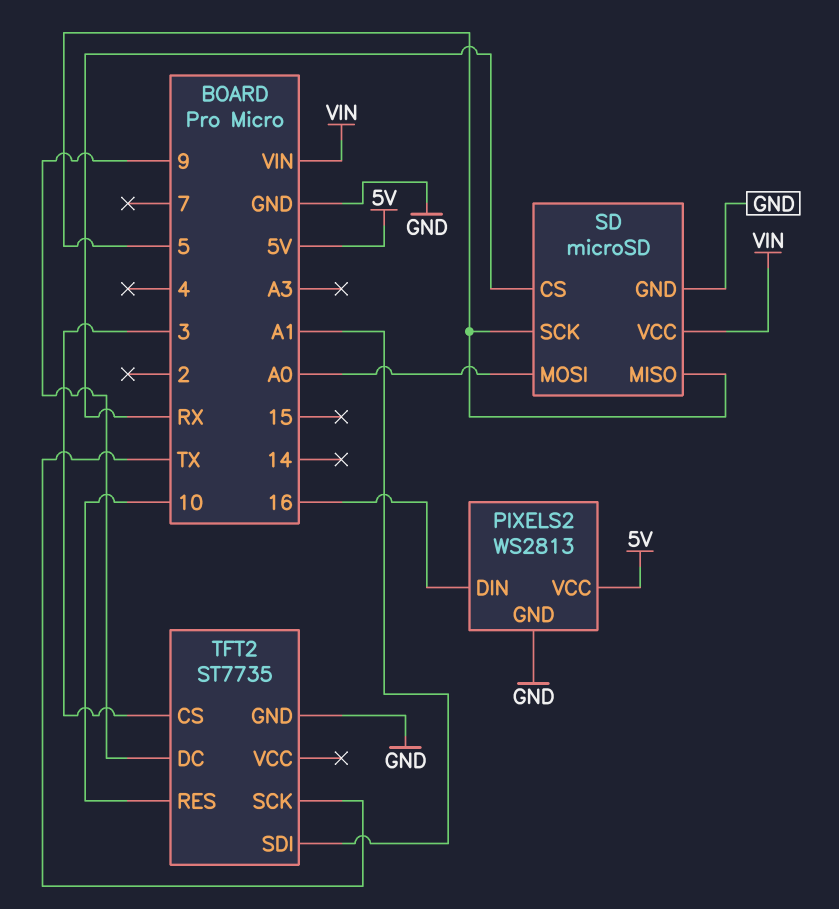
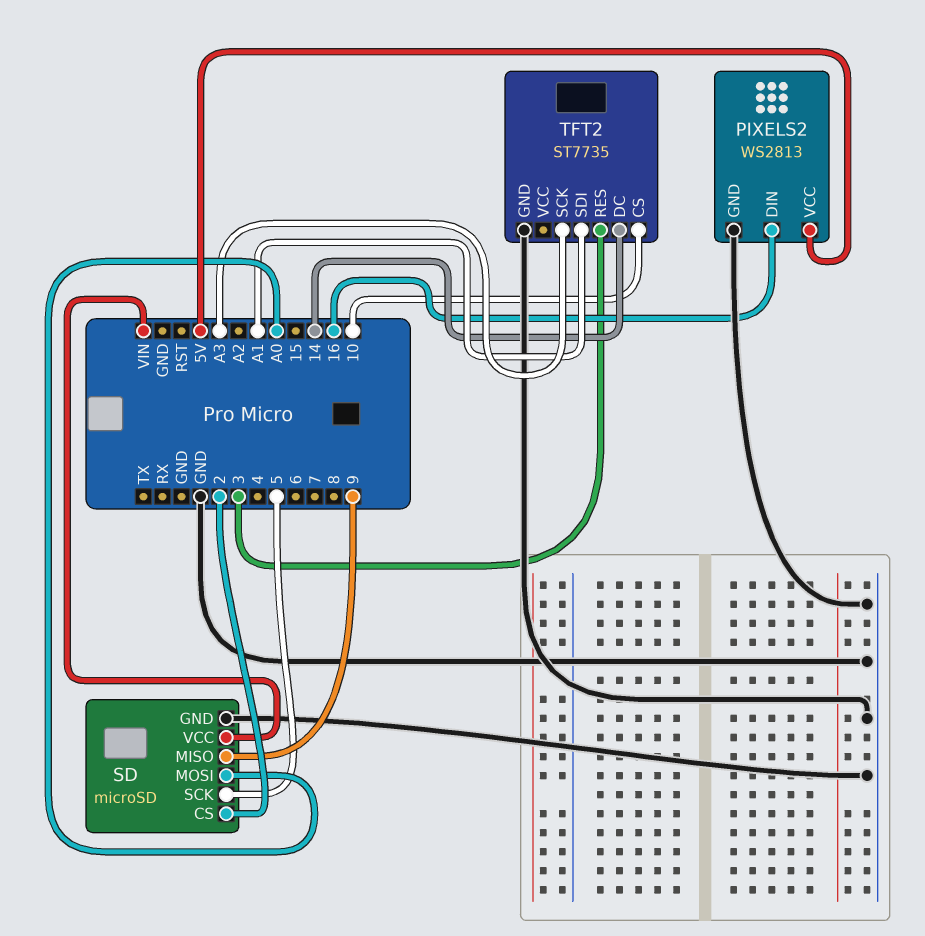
SD pin CS: RX -> 2
SD pin MISO: 5 -> 9
TFT2 pin CS: 3 -> 10
TFT2 pin DC: 9 -> 14
TFT2 pin RES: 10 -> 3
TFT2 pin SCK: TX -> A3

